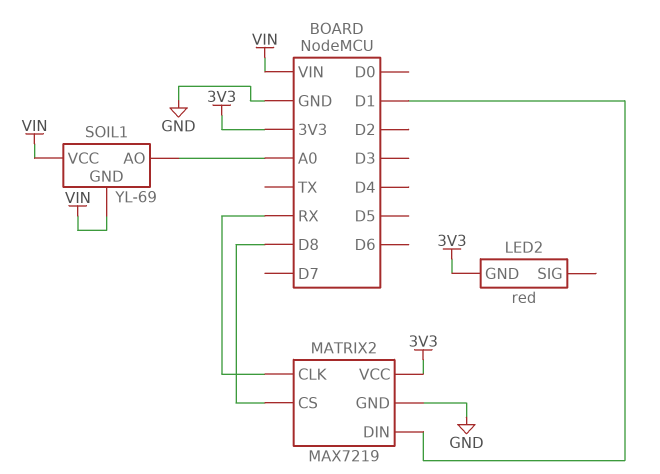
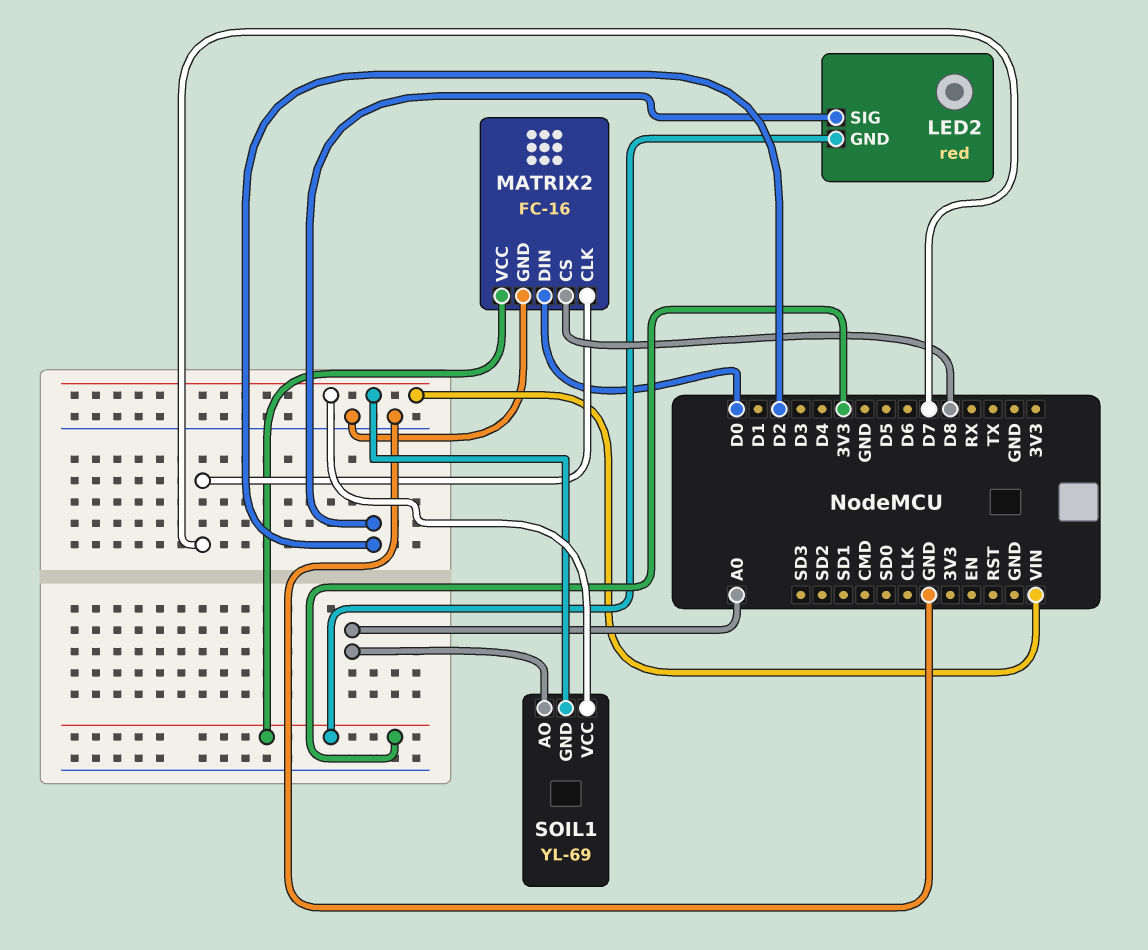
LED2 pin SIG: none -> D2
MATRIX2: MAX7219 -> FC-16
MATRIX2 pin CLK: RX -> D7
MATRIX2 pin DIN: D1 -> D0

